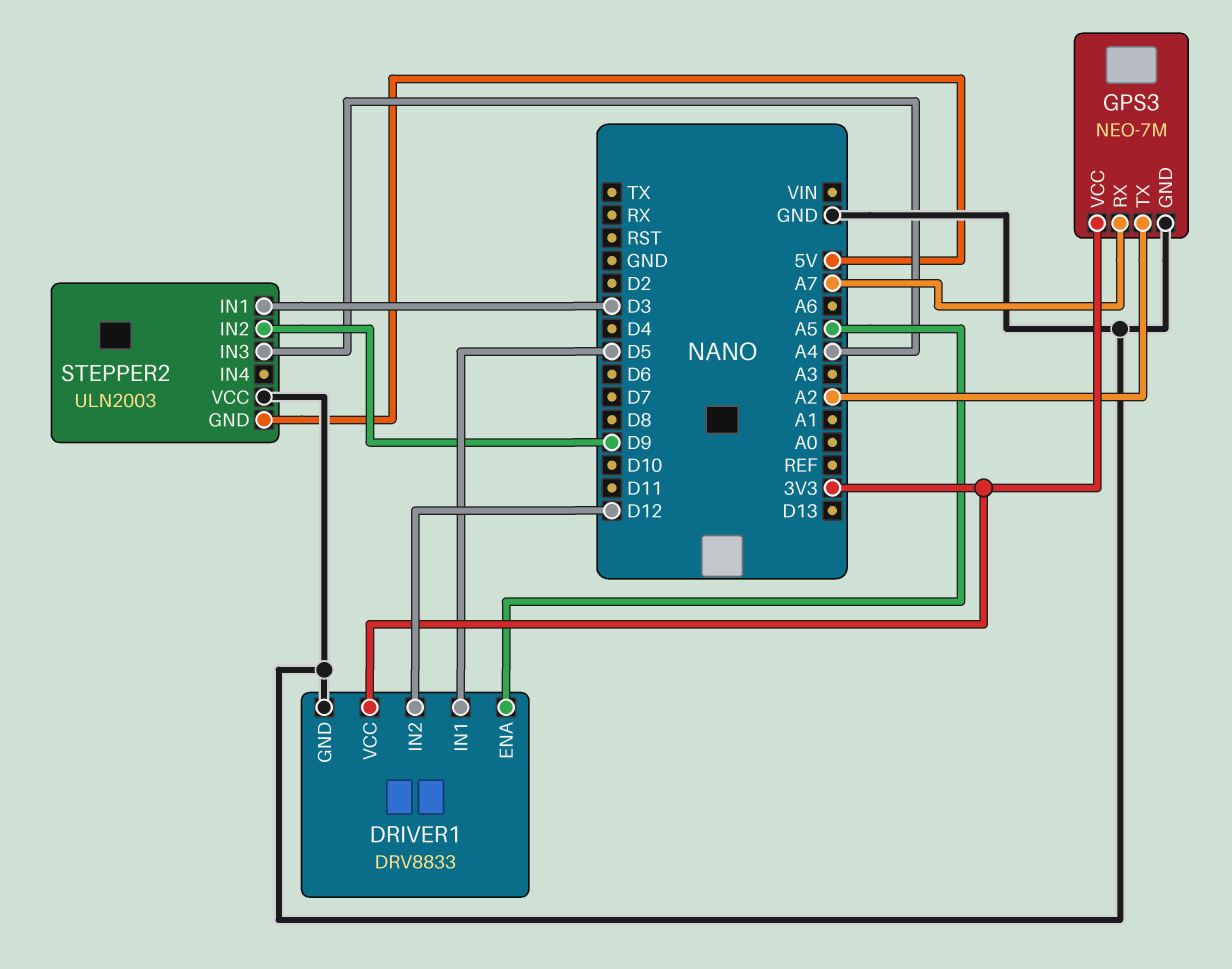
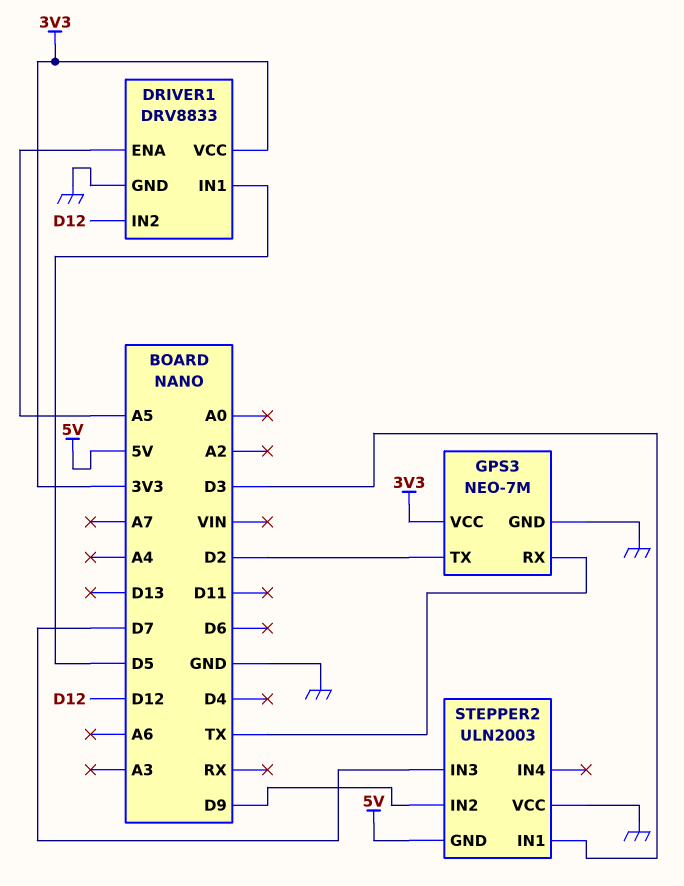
GPS3 pin RX: A7 -> TX
GPS3 pin TX: A2 -> D2
STEPPER2 pin IN3: A4 -> D7

